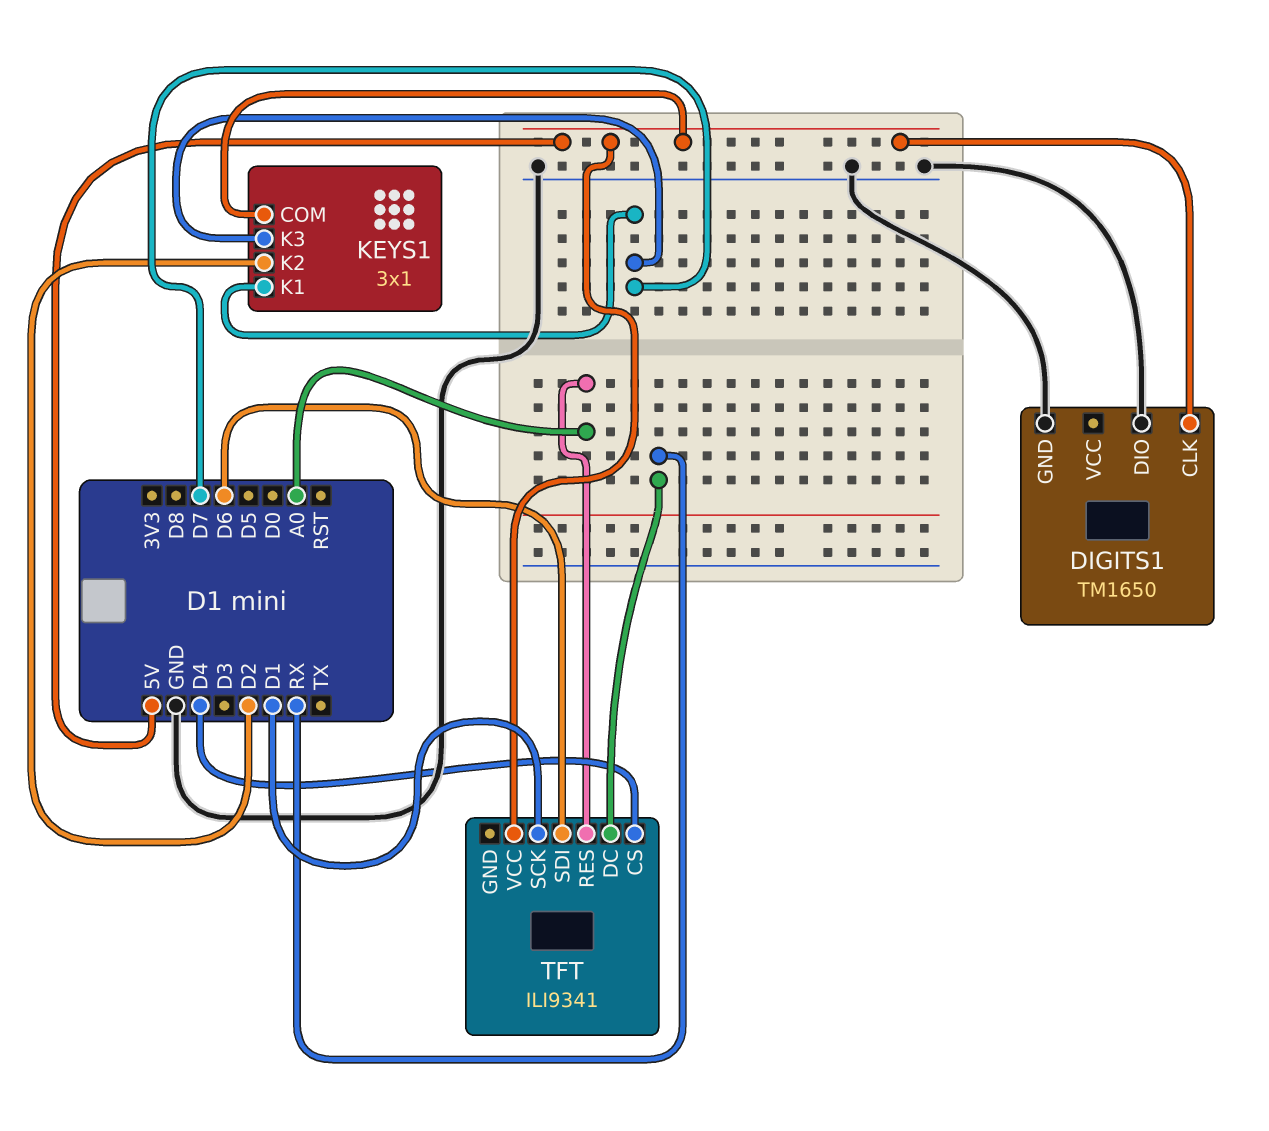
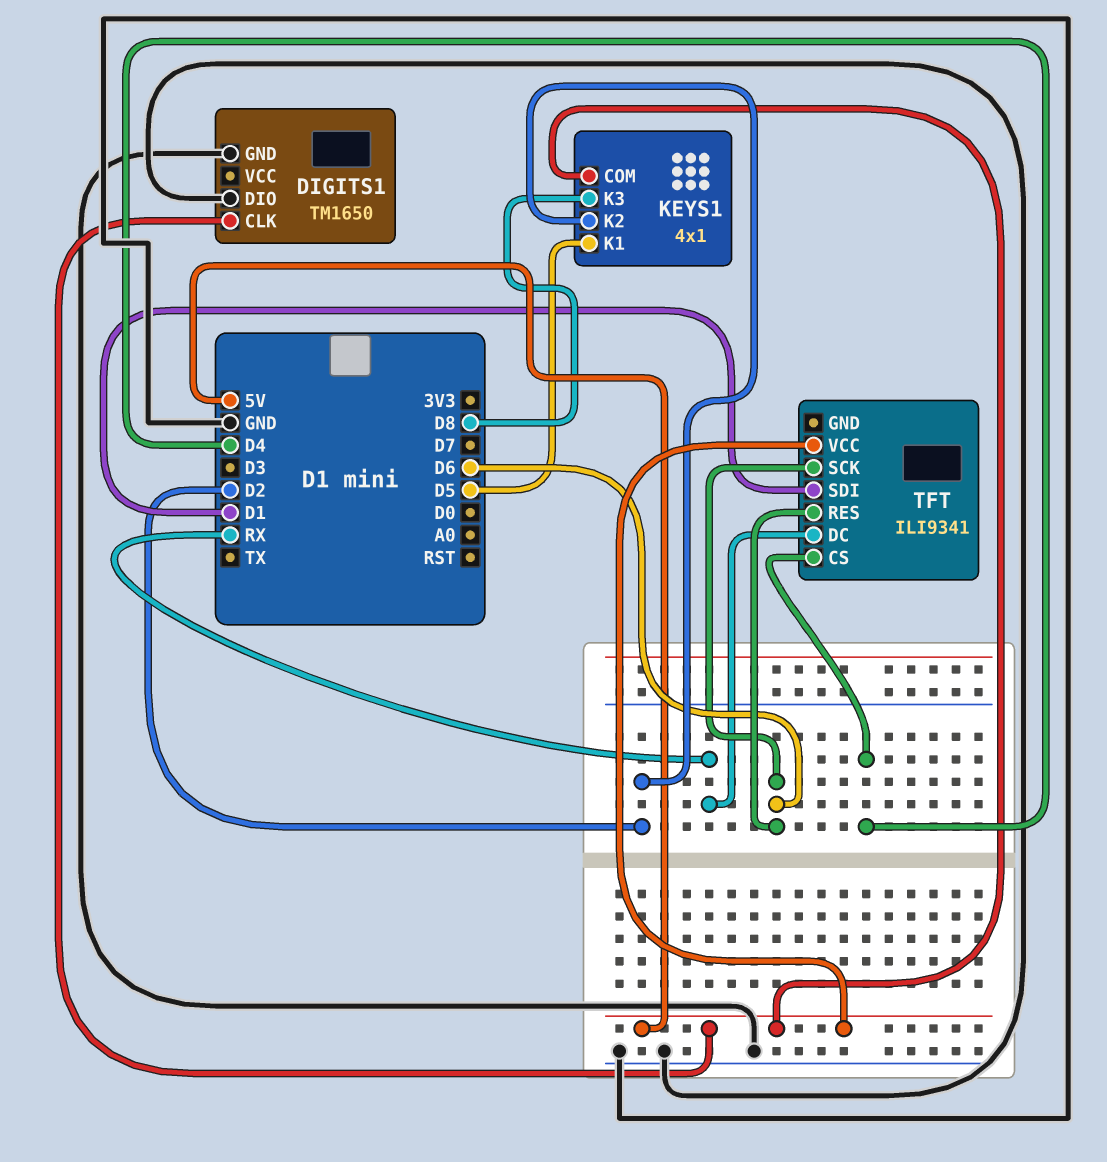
KEYS1: 3x1 -> 4x1
KEYS1 pin K1: D7 -> D5
KEYS1 pin K3: D7 -> D8
TFT pin RES: A0 -> D6
TFT pin SCK: D1 -> D6
TFT pin SDI: D6 -> D1

